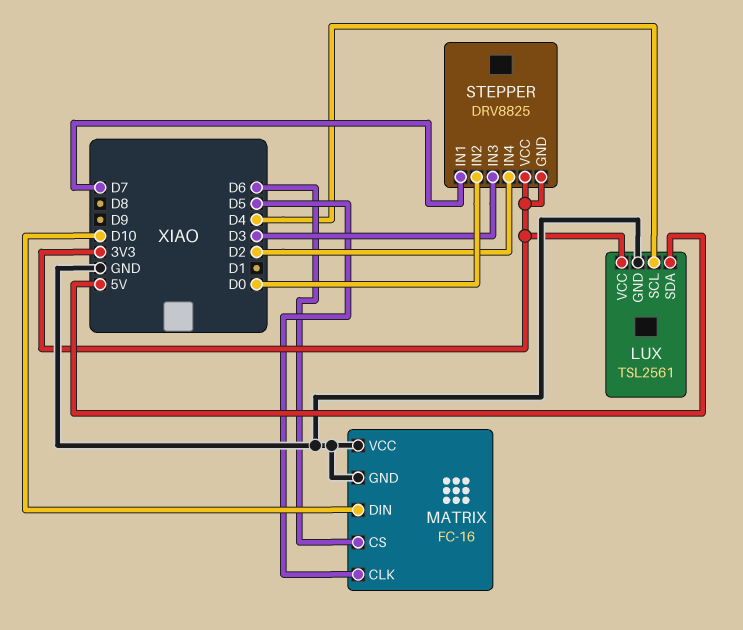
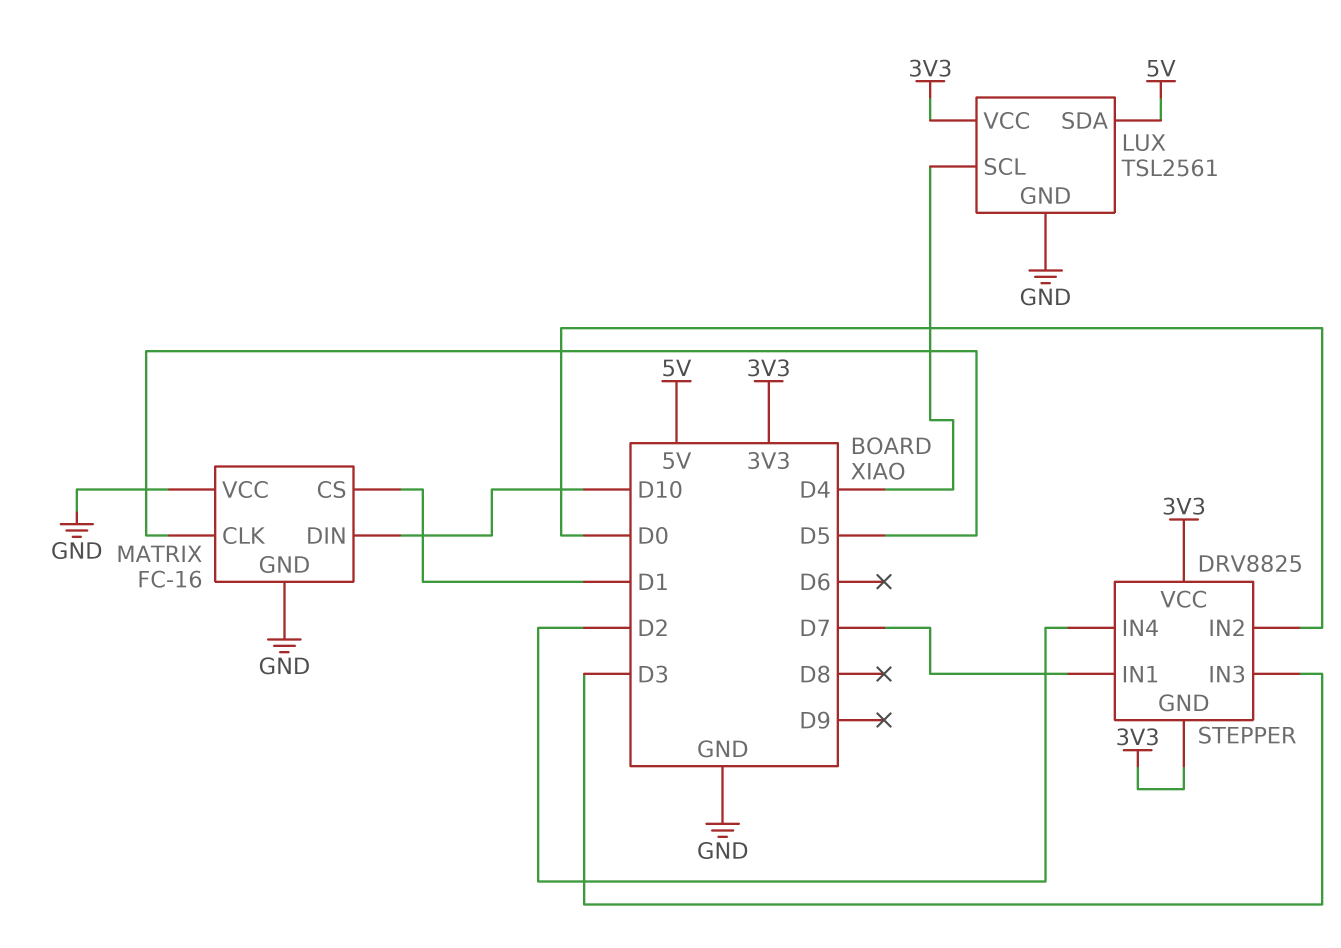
MATRIX pin CS: D6 -> D1

